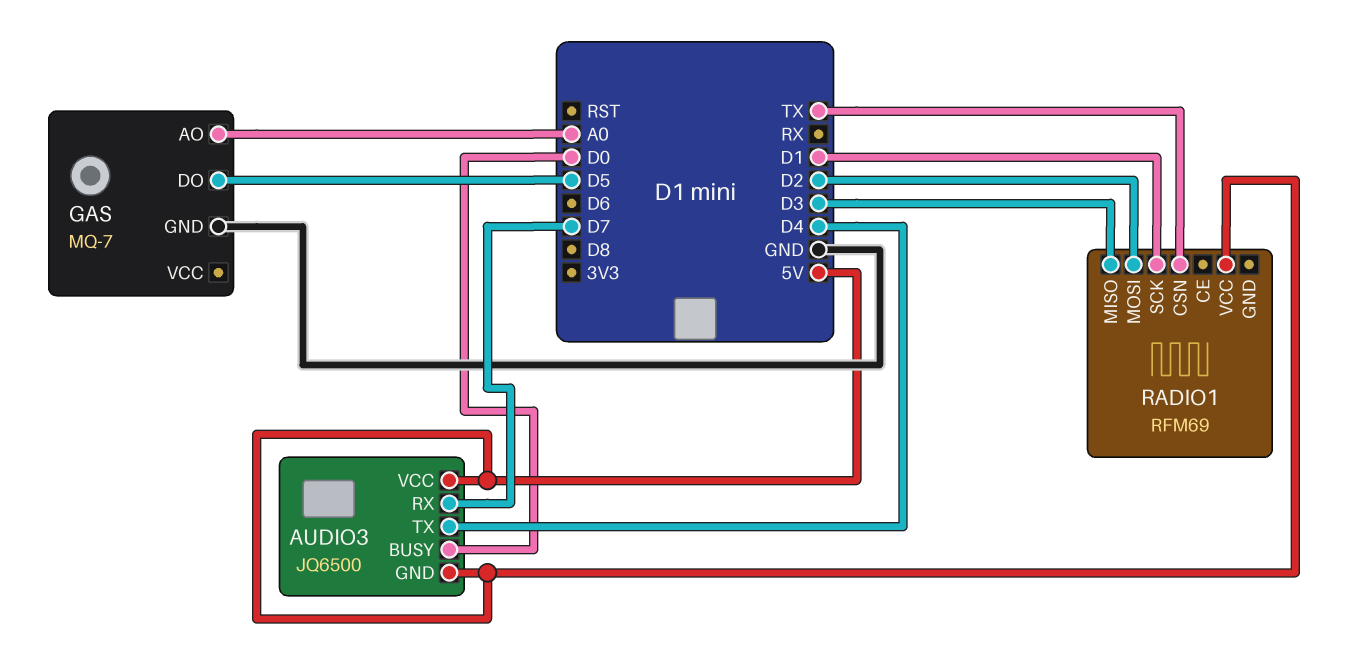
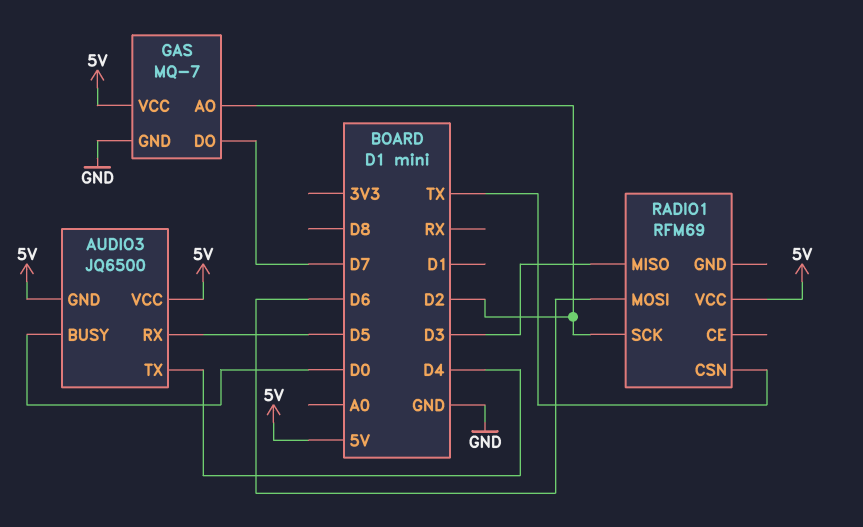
AUDIO3 pin RX: D7 -> D5
GAS pin AO: A0 -> D2
GAS pin DO: D5 -> D7
GAS pin VCC: none -> 5V
RADIO1 pin MOSI: D2 -> D6
RADIO1 pin SCK: D1 -> D2

